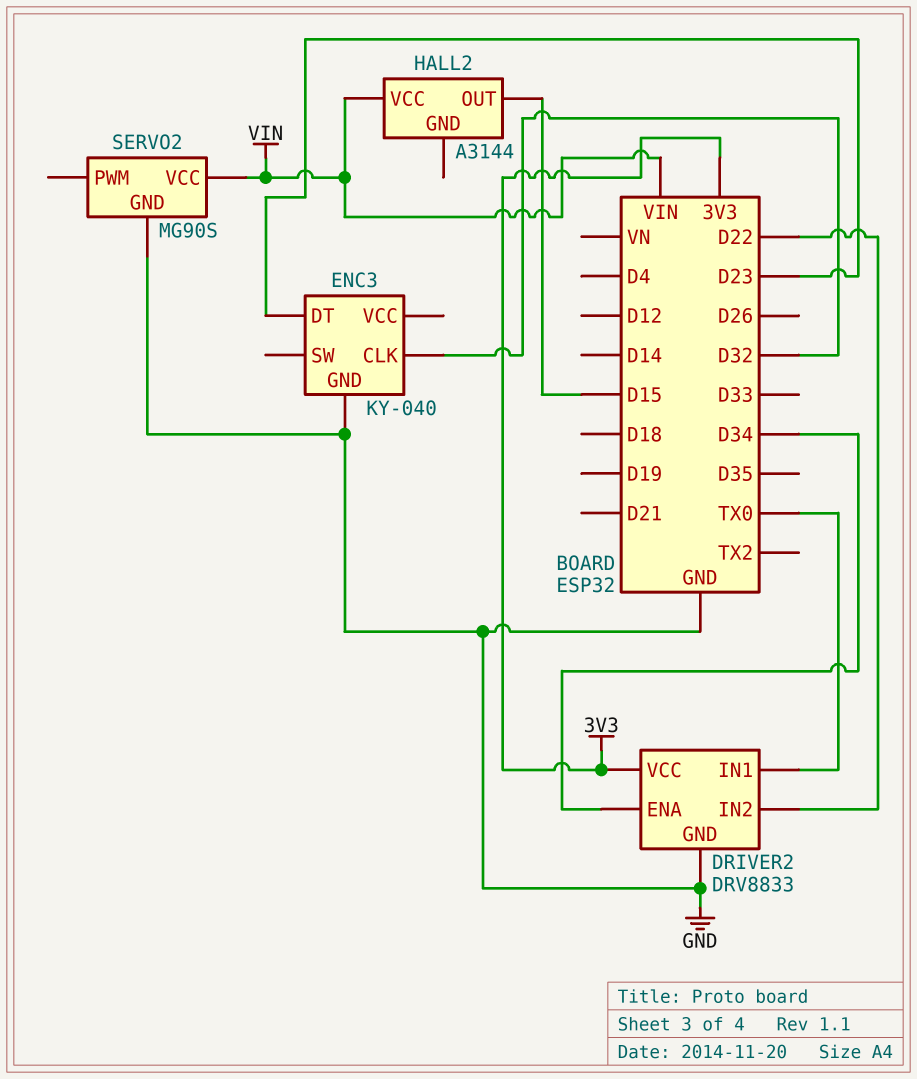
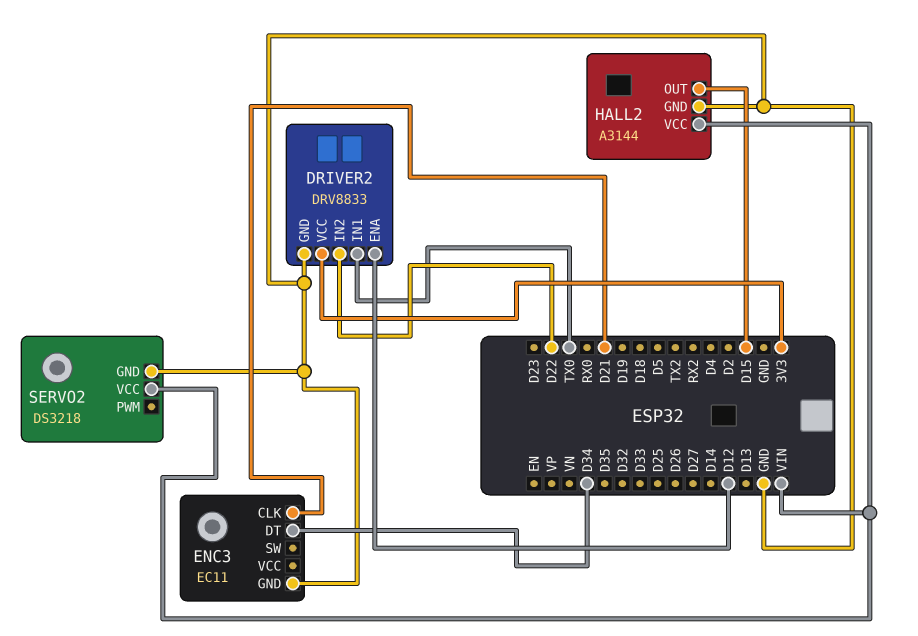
DRIVER2 pin ENA: D34 -> D12
ENC3: KY-040 -> EC11
ENC3 pin CLK: D32 -> D21
ENC3 pin DT: D23 -> D34
HALL2 pin GND: none -> GND
SERVO2: MG90S -> DS3218

